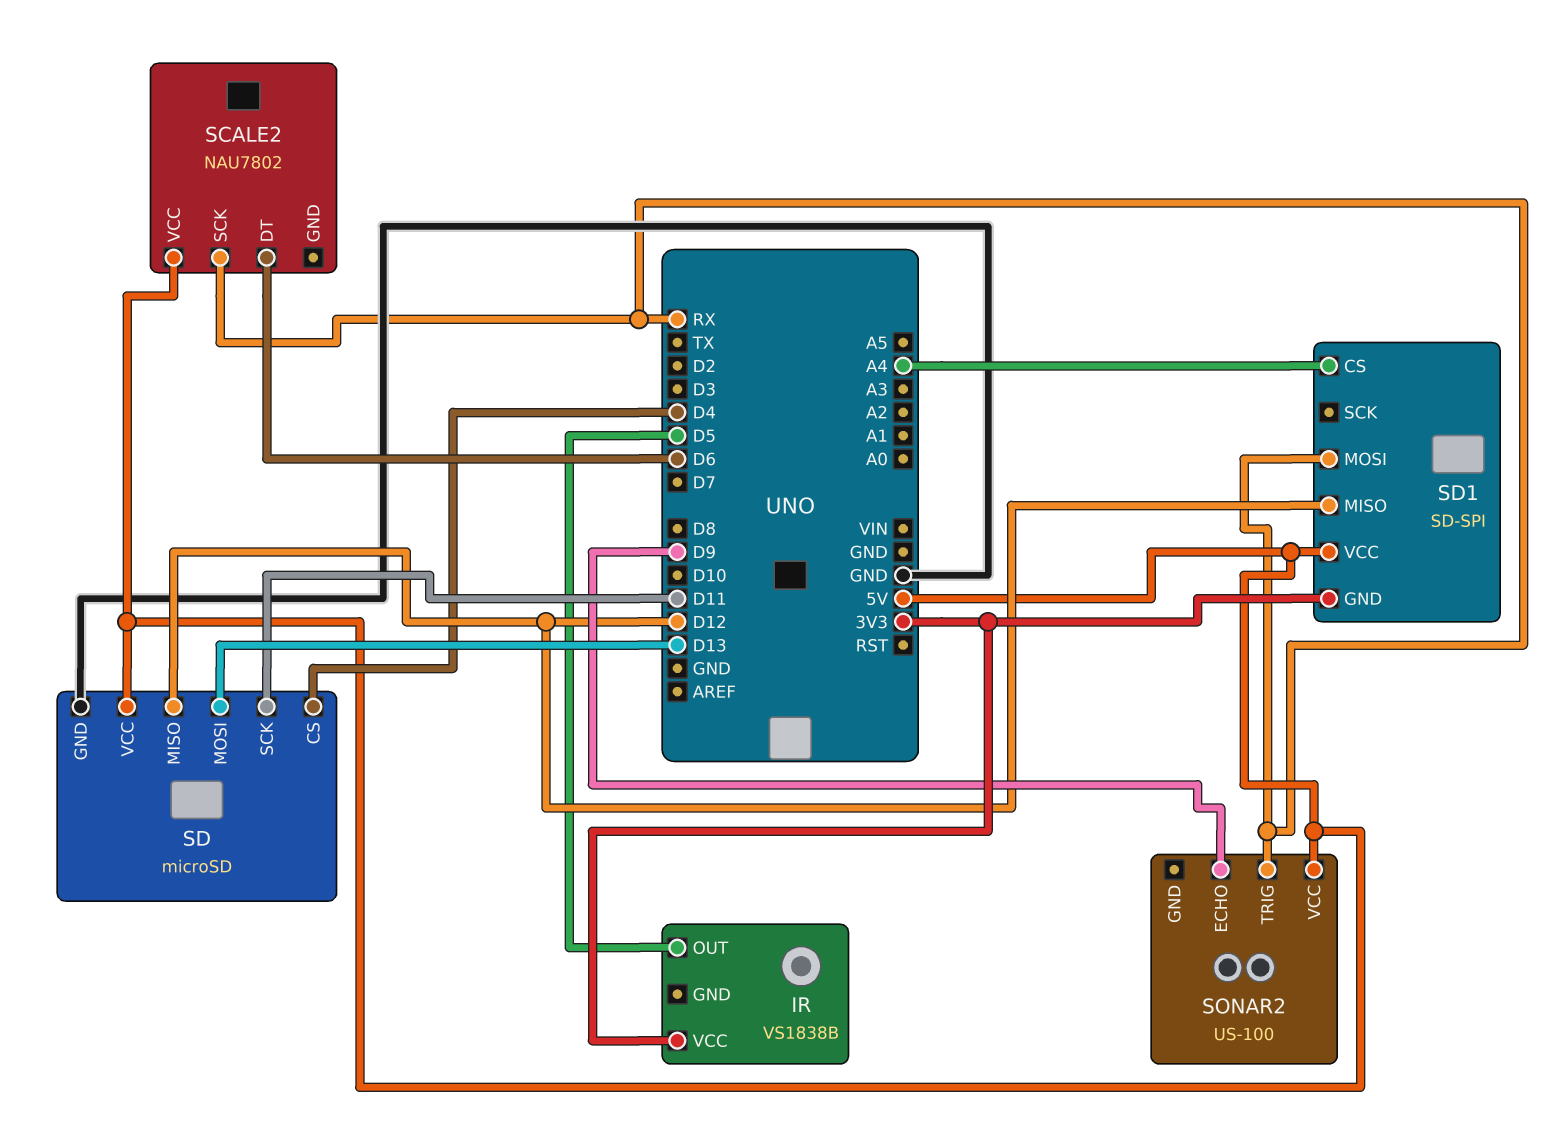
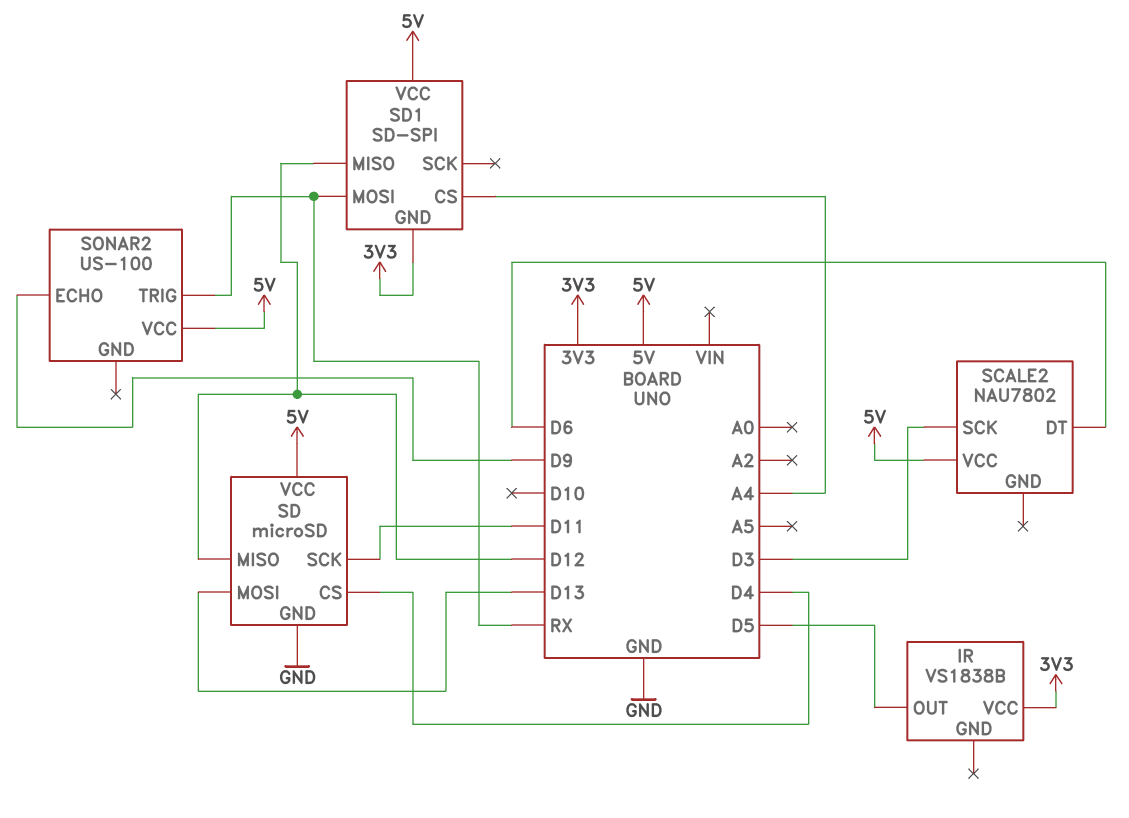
SCALE2 pin SCK: RX -> D3

